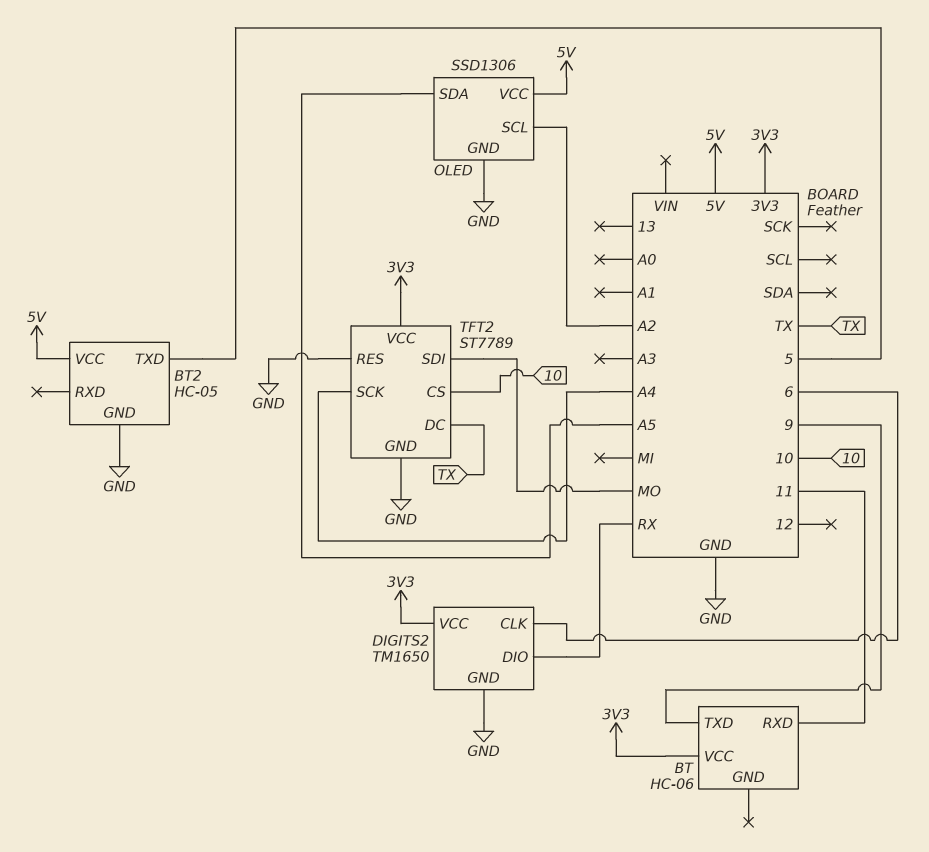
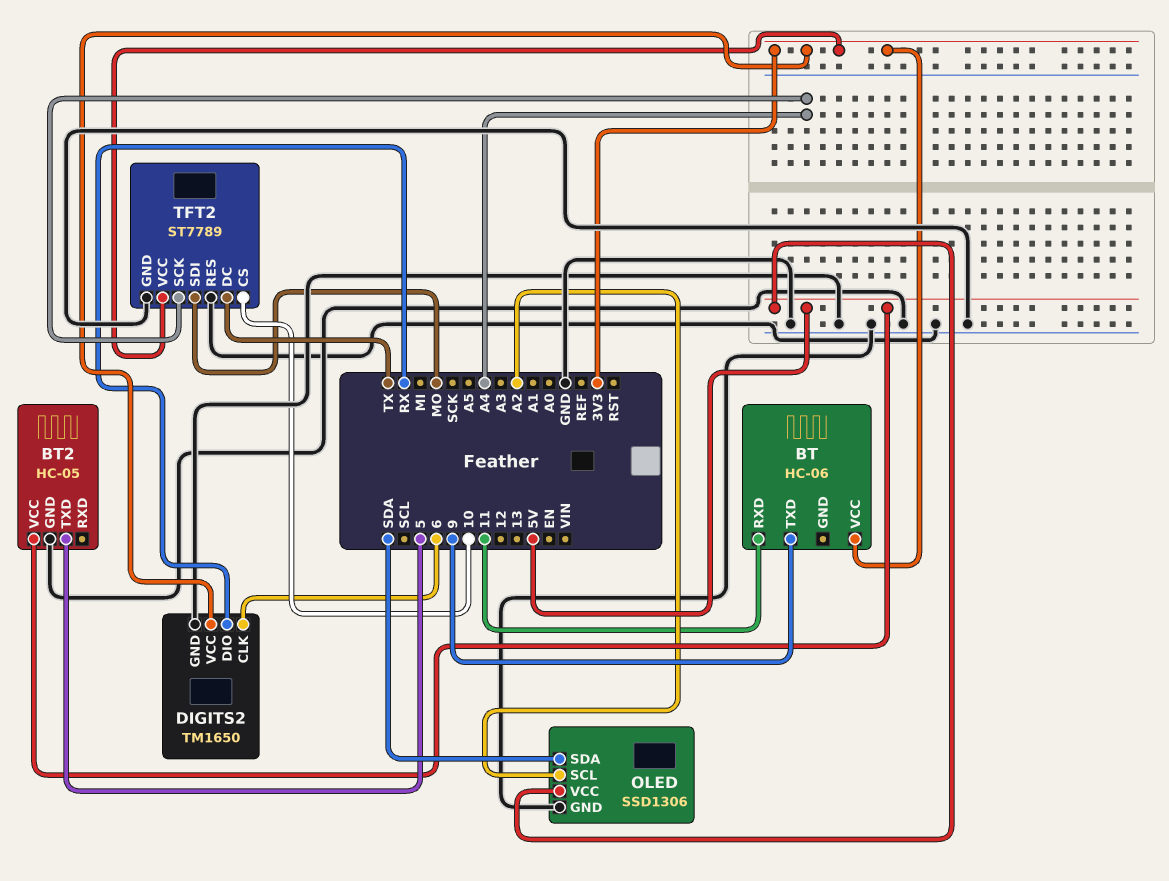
OLED pin SDA: A5 -> SDA

